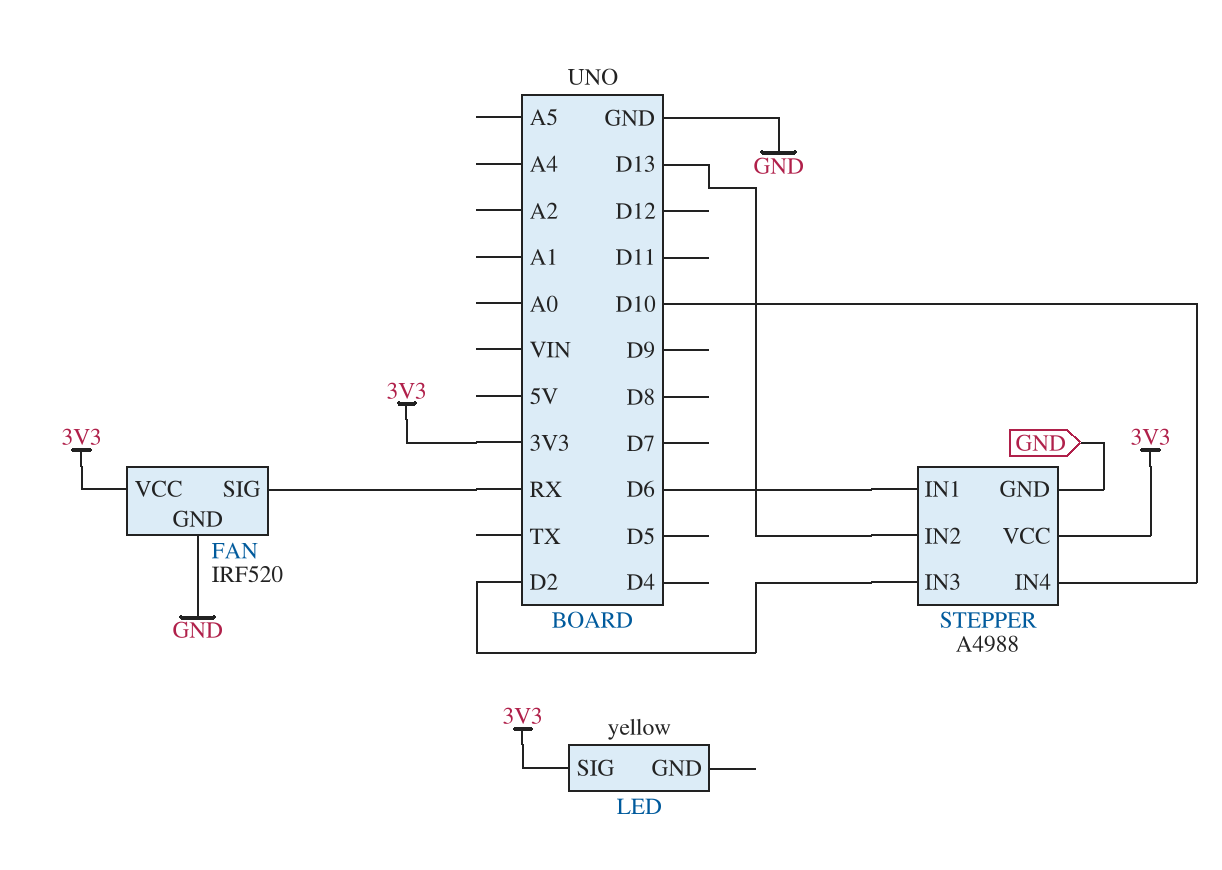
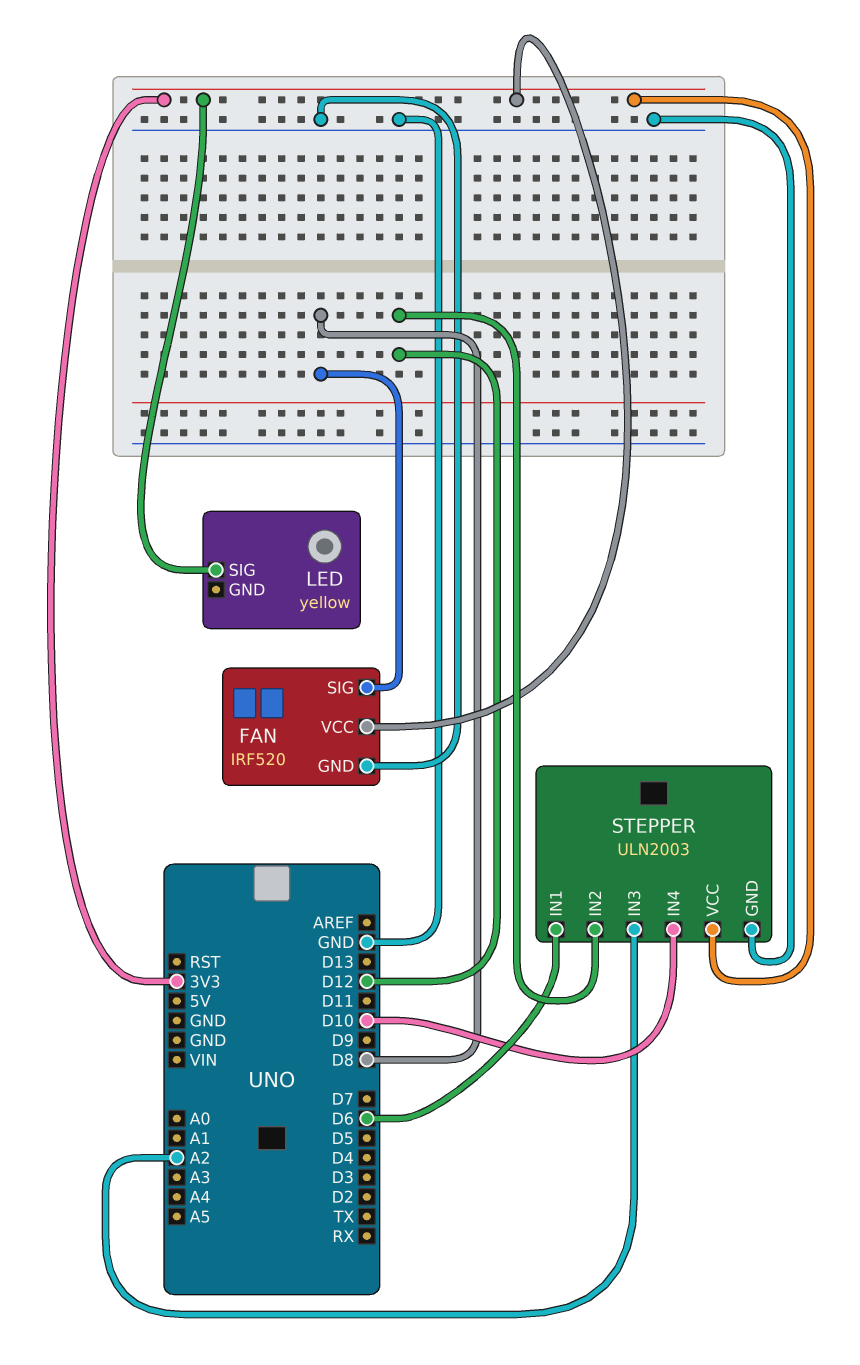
FAN pin SIG: RX -> D8
STEPPER: A4988 -> ULN2003
STEPPER pin IN2: D13 -> D12
STEPPER pin IN3: D2 -> A2

